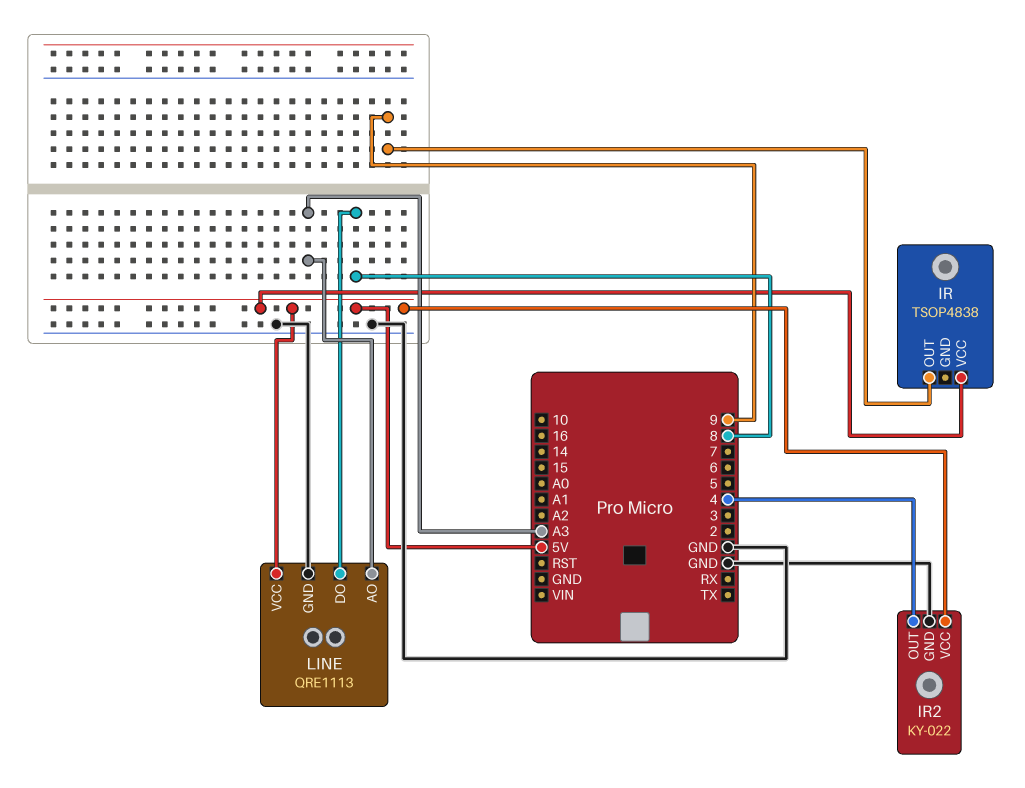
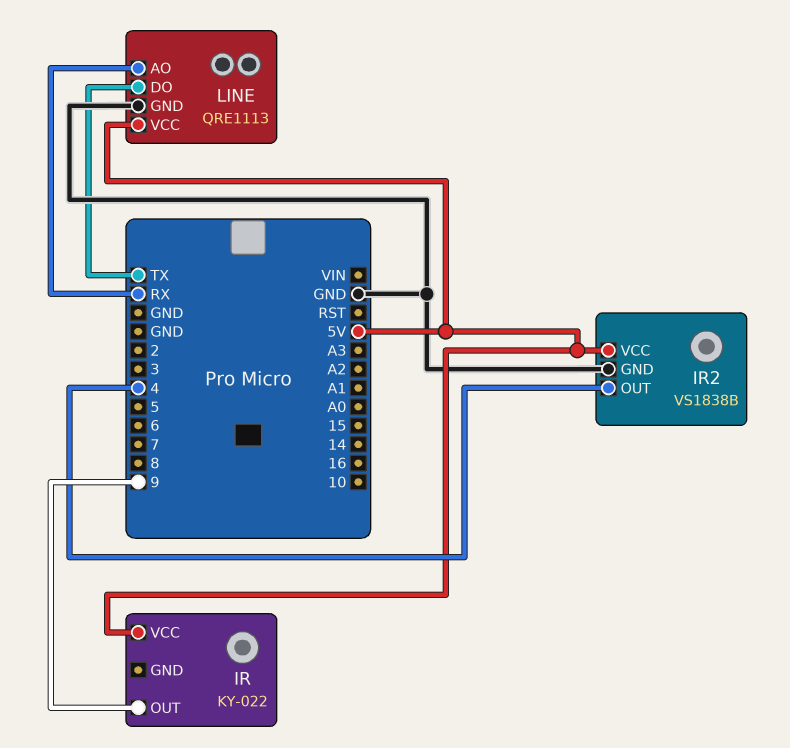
IR: TSOP4838 -> KY-022
IR2: KY-022 -> VS1838B
LINE pin AO: A3 -> RX
LINE pin DO: 8 -> TX

